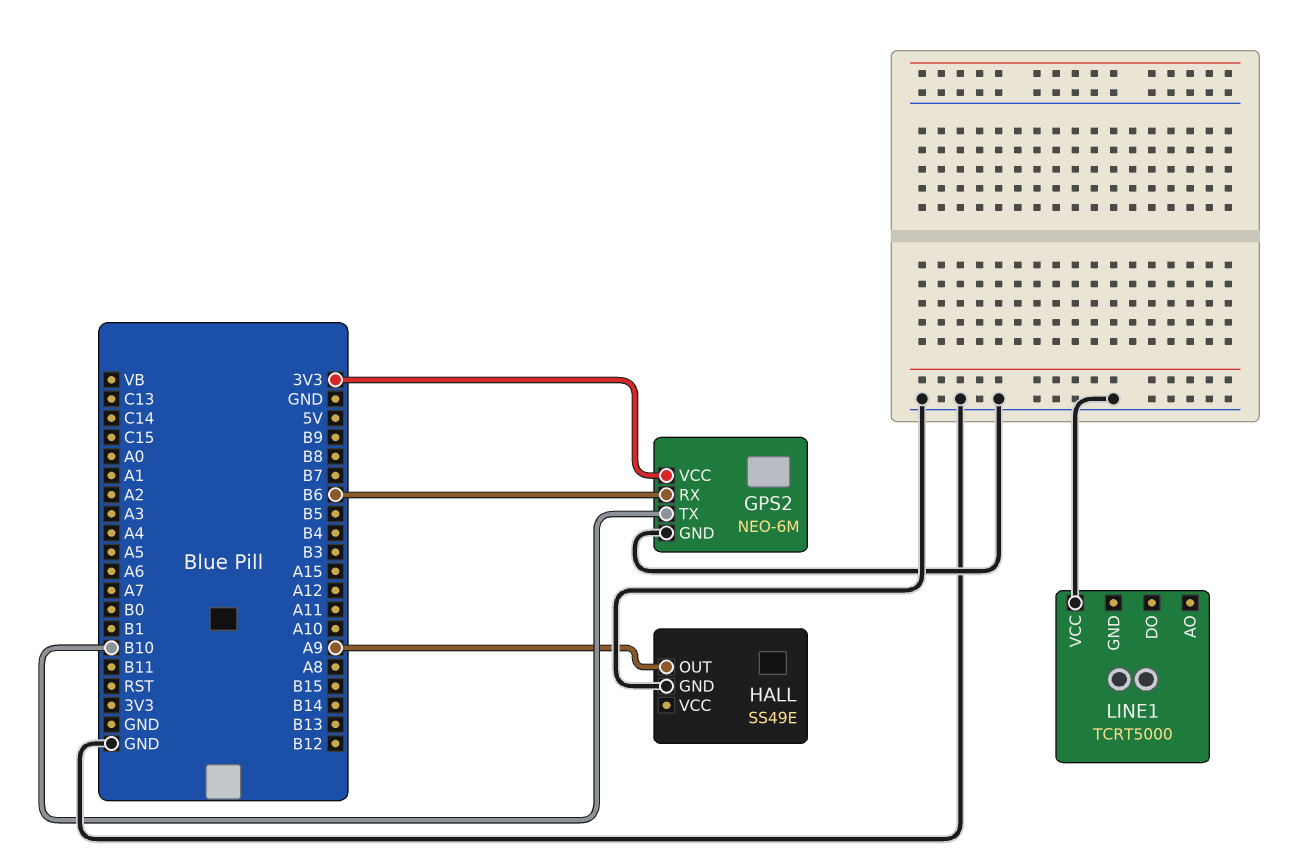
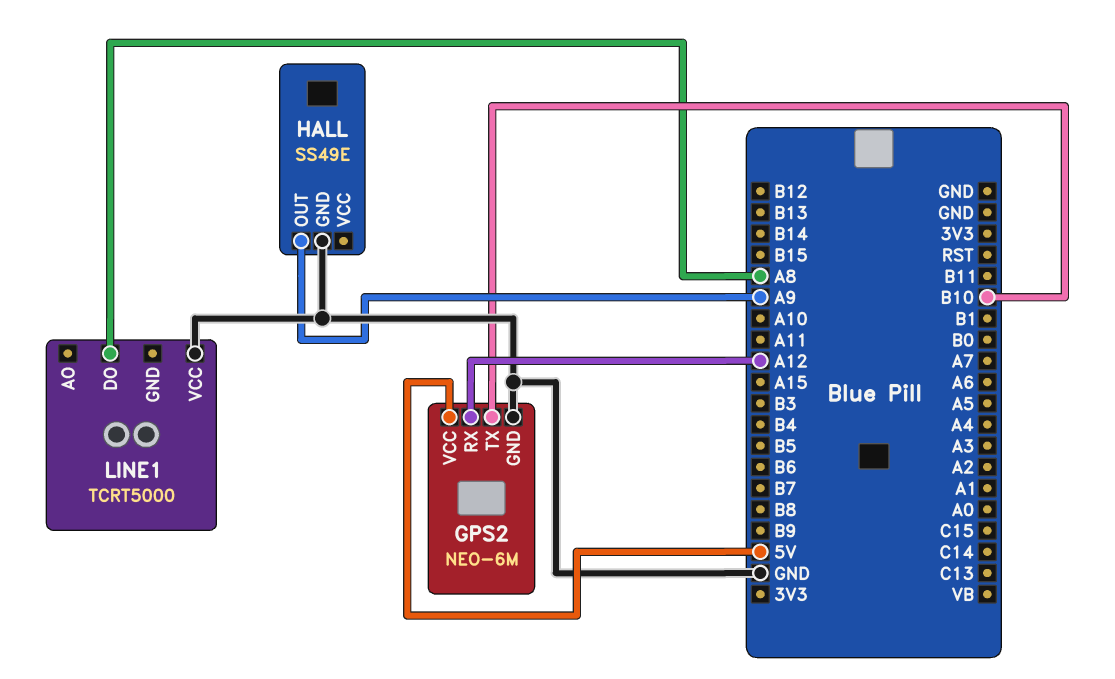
GPS2 pin RX: B6 -> A12
GPS2 pin VCC: 3V3 -> 5V
LINE1 pin DO: none -> A8

